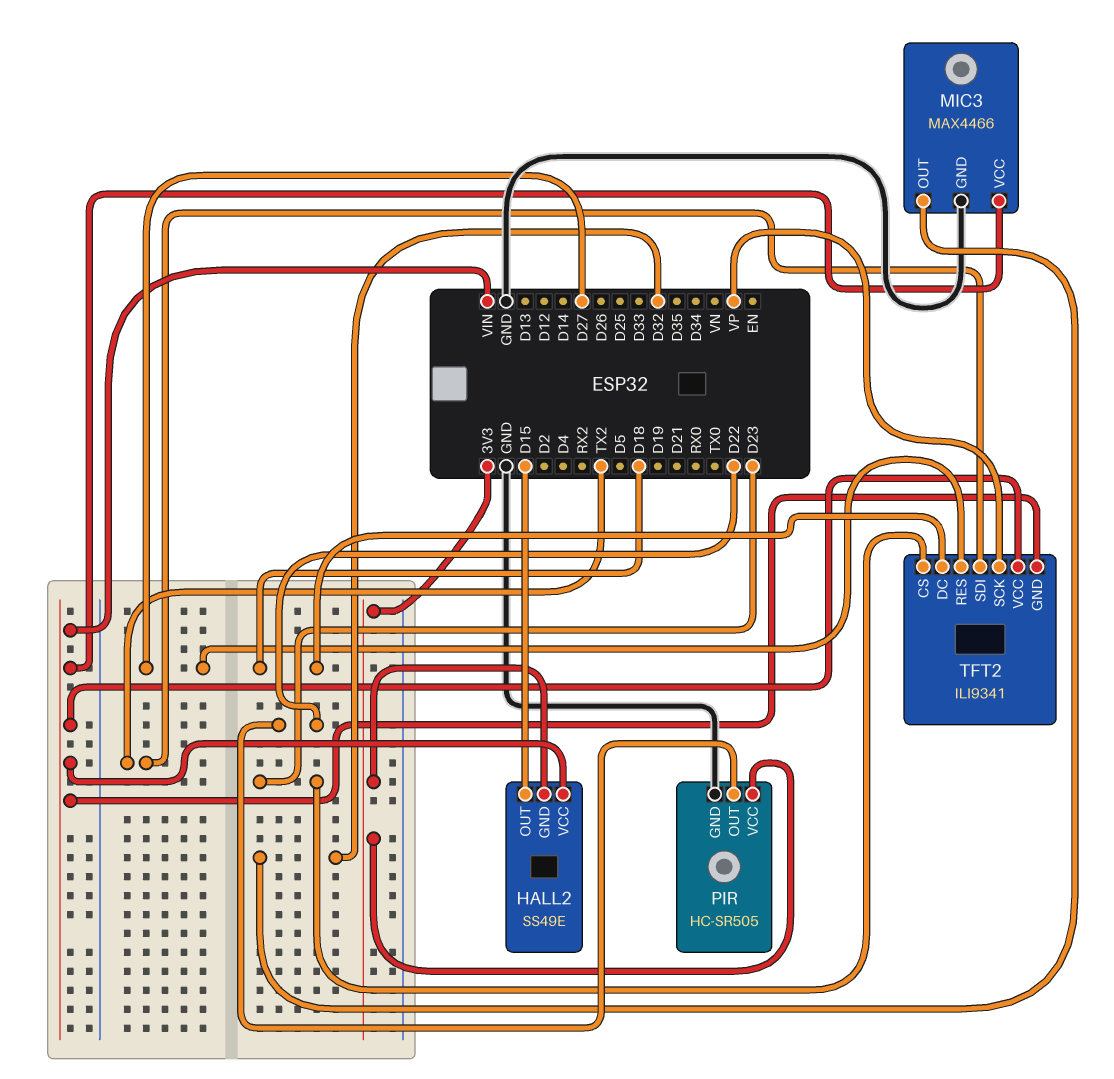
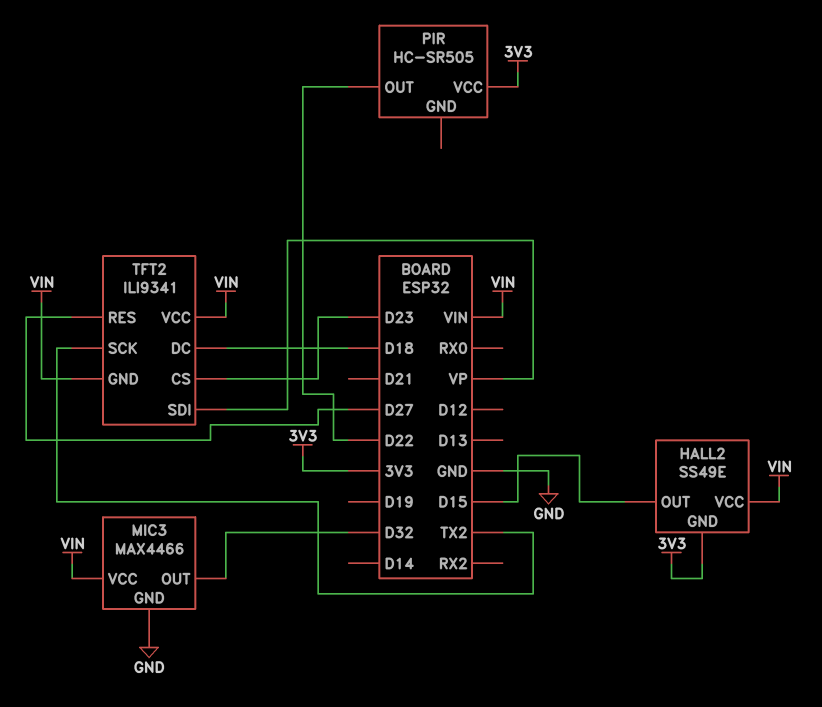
PIR pin GND: GND -> none
TFT2 pin SCK: VP -> TX2
TFT2 pin SDI: TX2 -> VP

